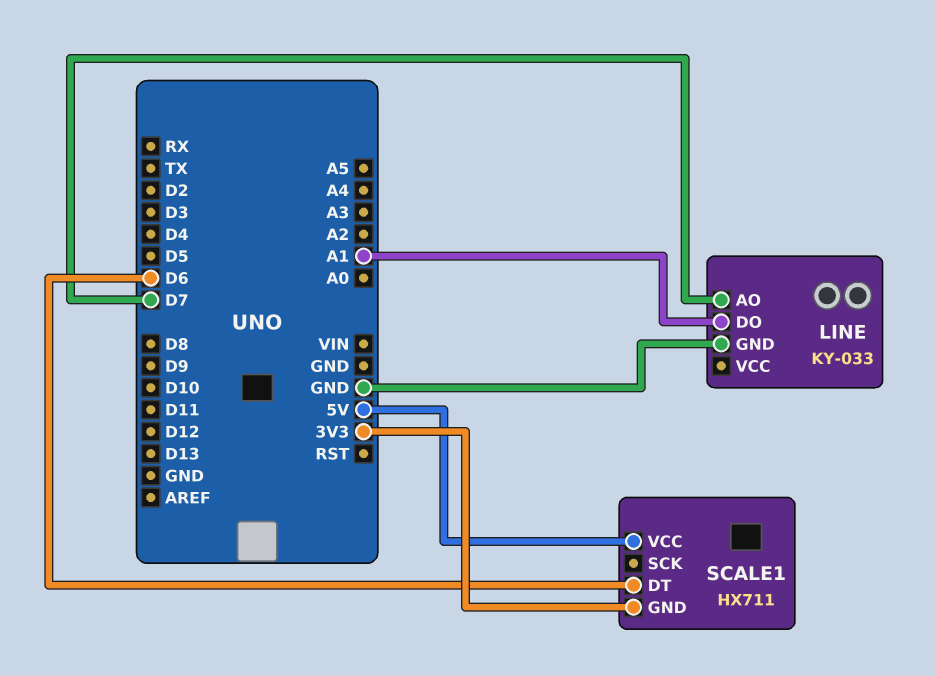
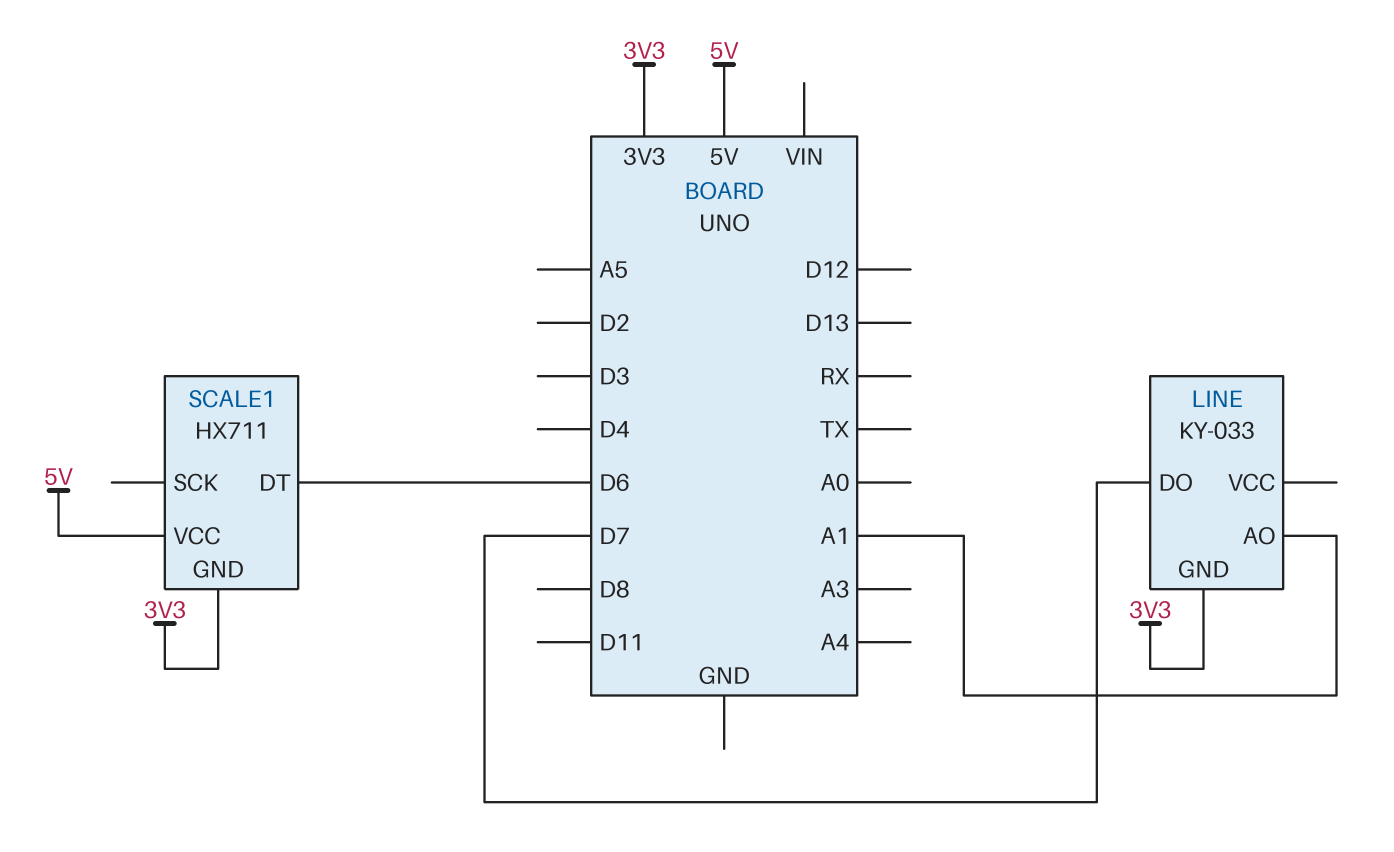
LINE pin AO: D7 -> A1
LINE pin DO: A1 -> D7
LINE pin GND: GND -> 3V3

